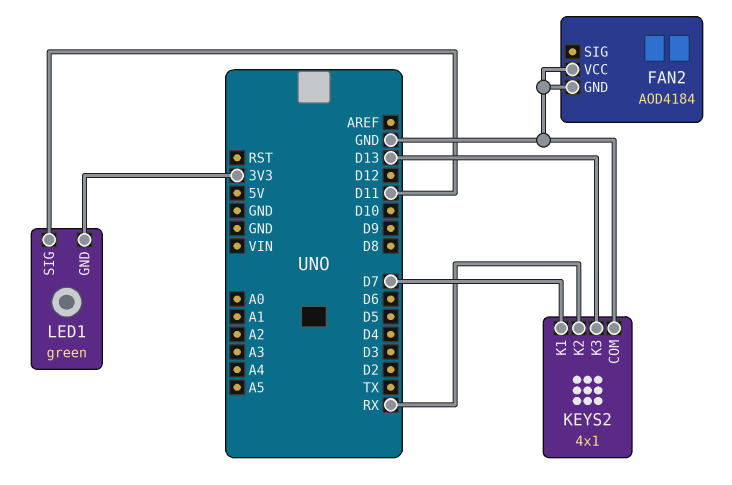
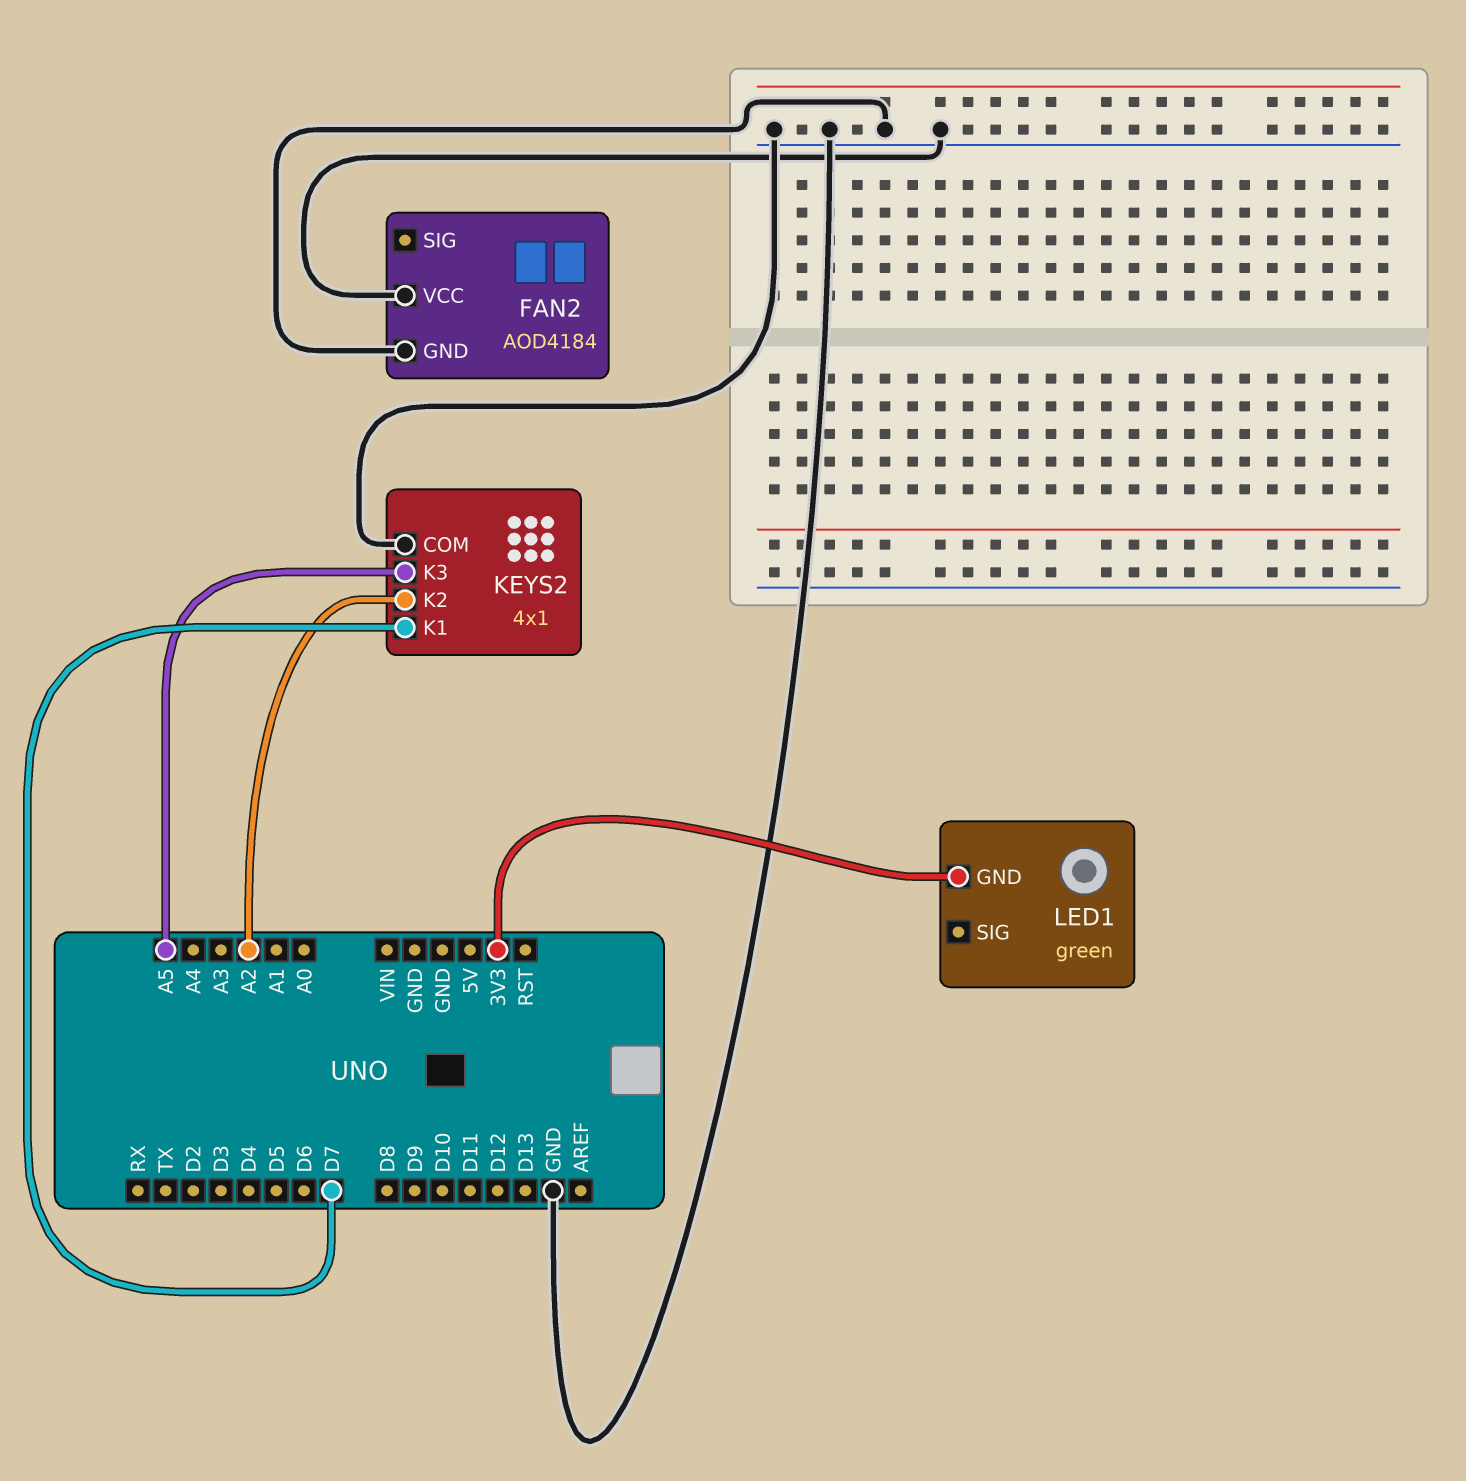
KEYS2 pin K2: RX -> A2
KEYS2 pin K3: D13 -> A5
LED1 pin SIG: D11 -> none

